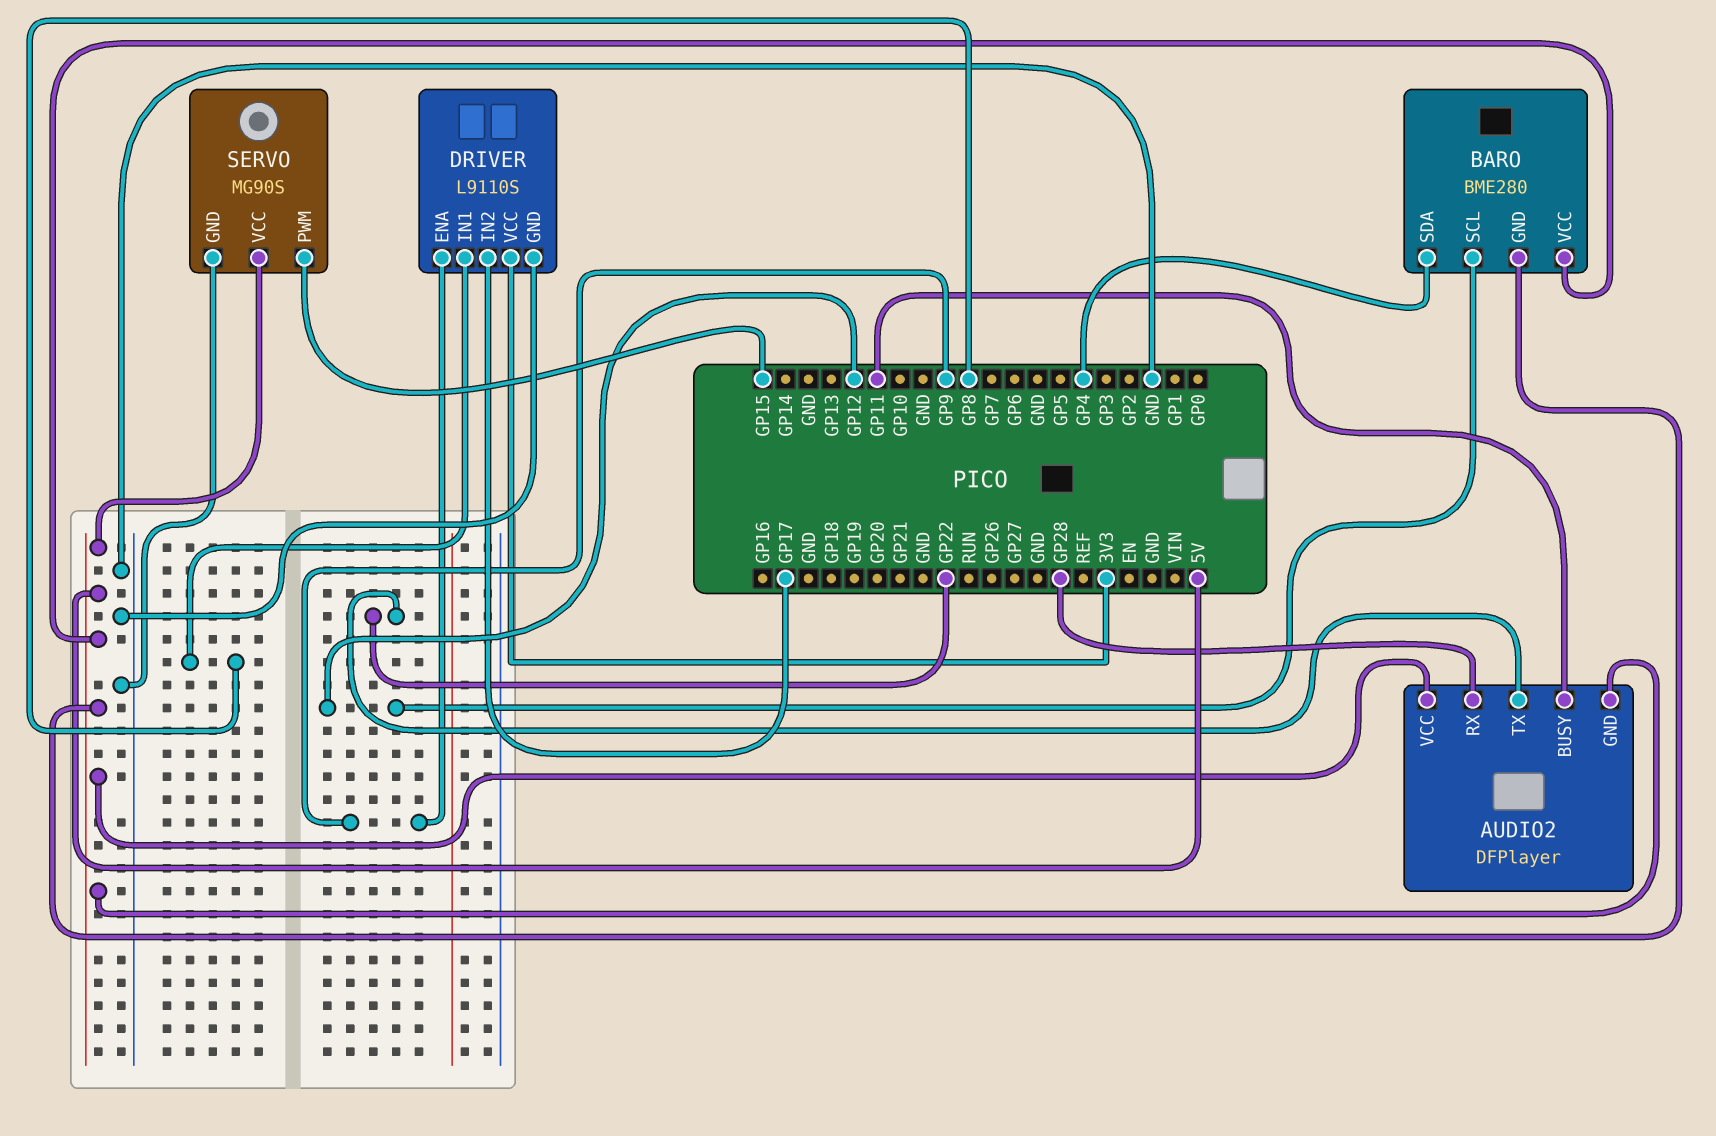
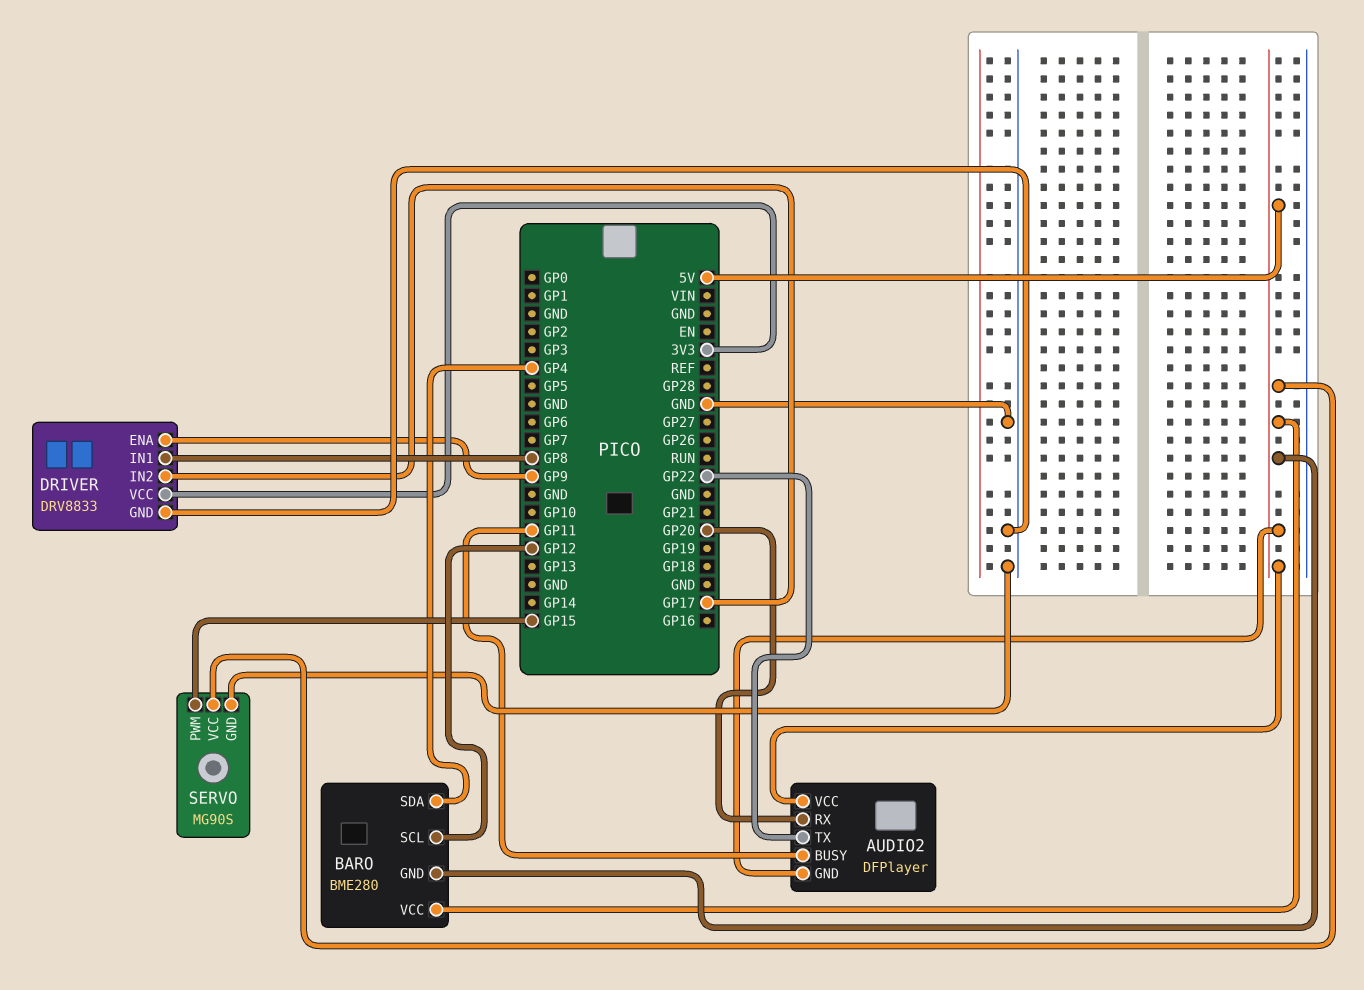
AUDIO2 pin RX: GP28 -> GP20
DRIVER: L9110S -> DRV8833

